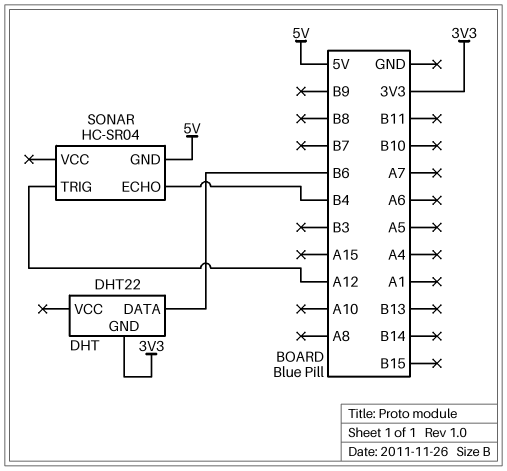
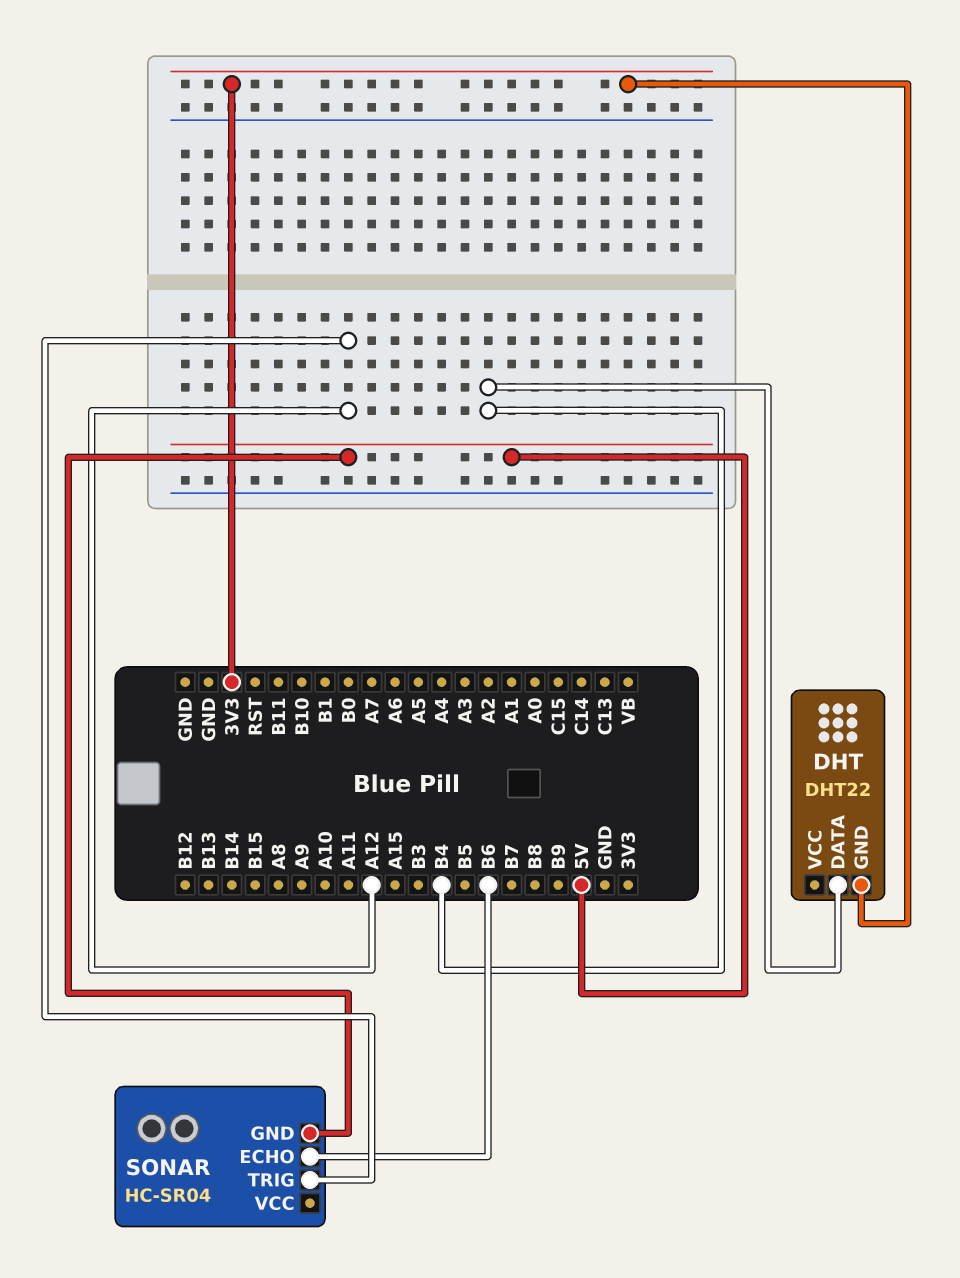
DHT pin DATA: B6 -> B4
SONAR pin ECHO: B4 -> B6

